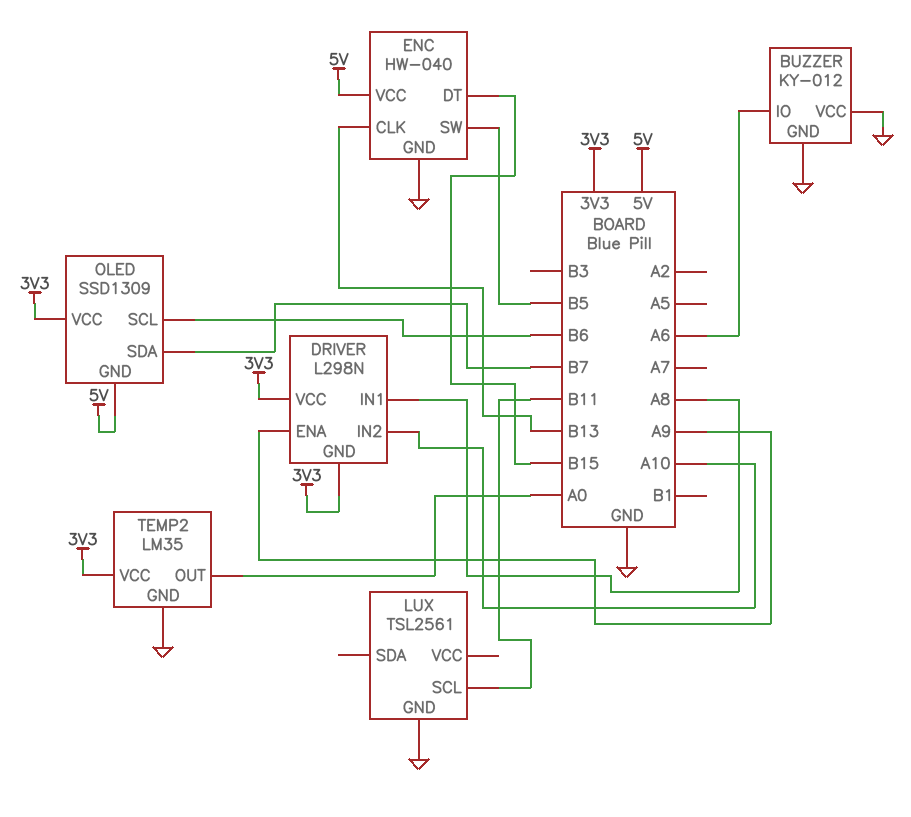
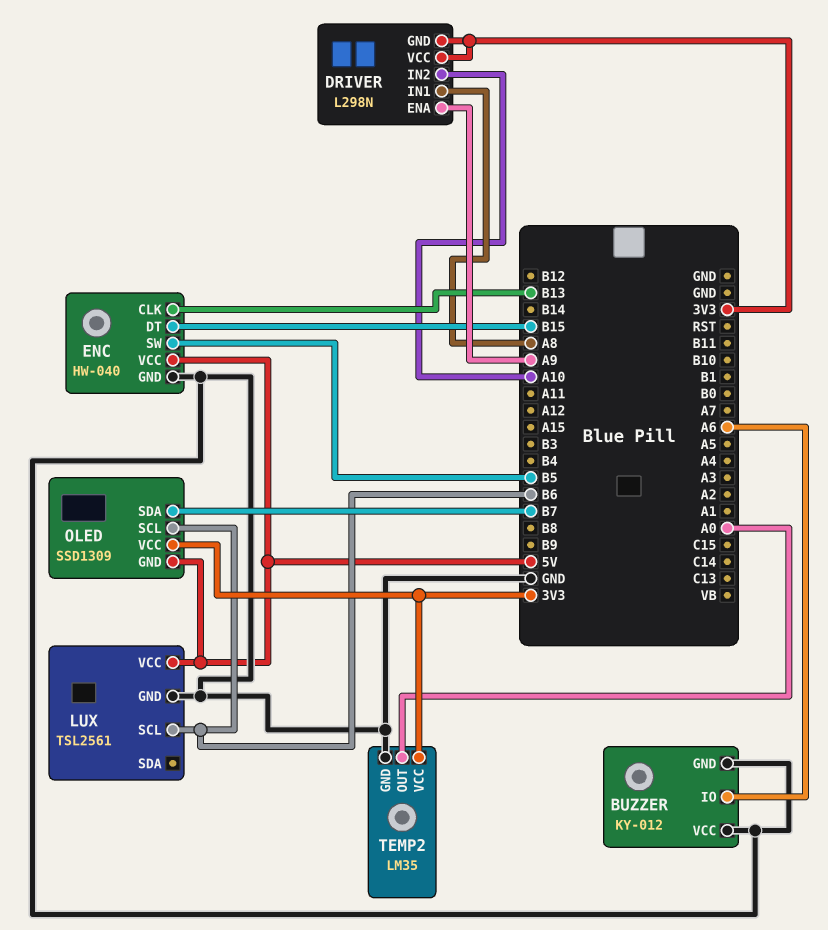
LUX pin SCL: B11 -> B6
LUX pin VCC: none -> 5V

